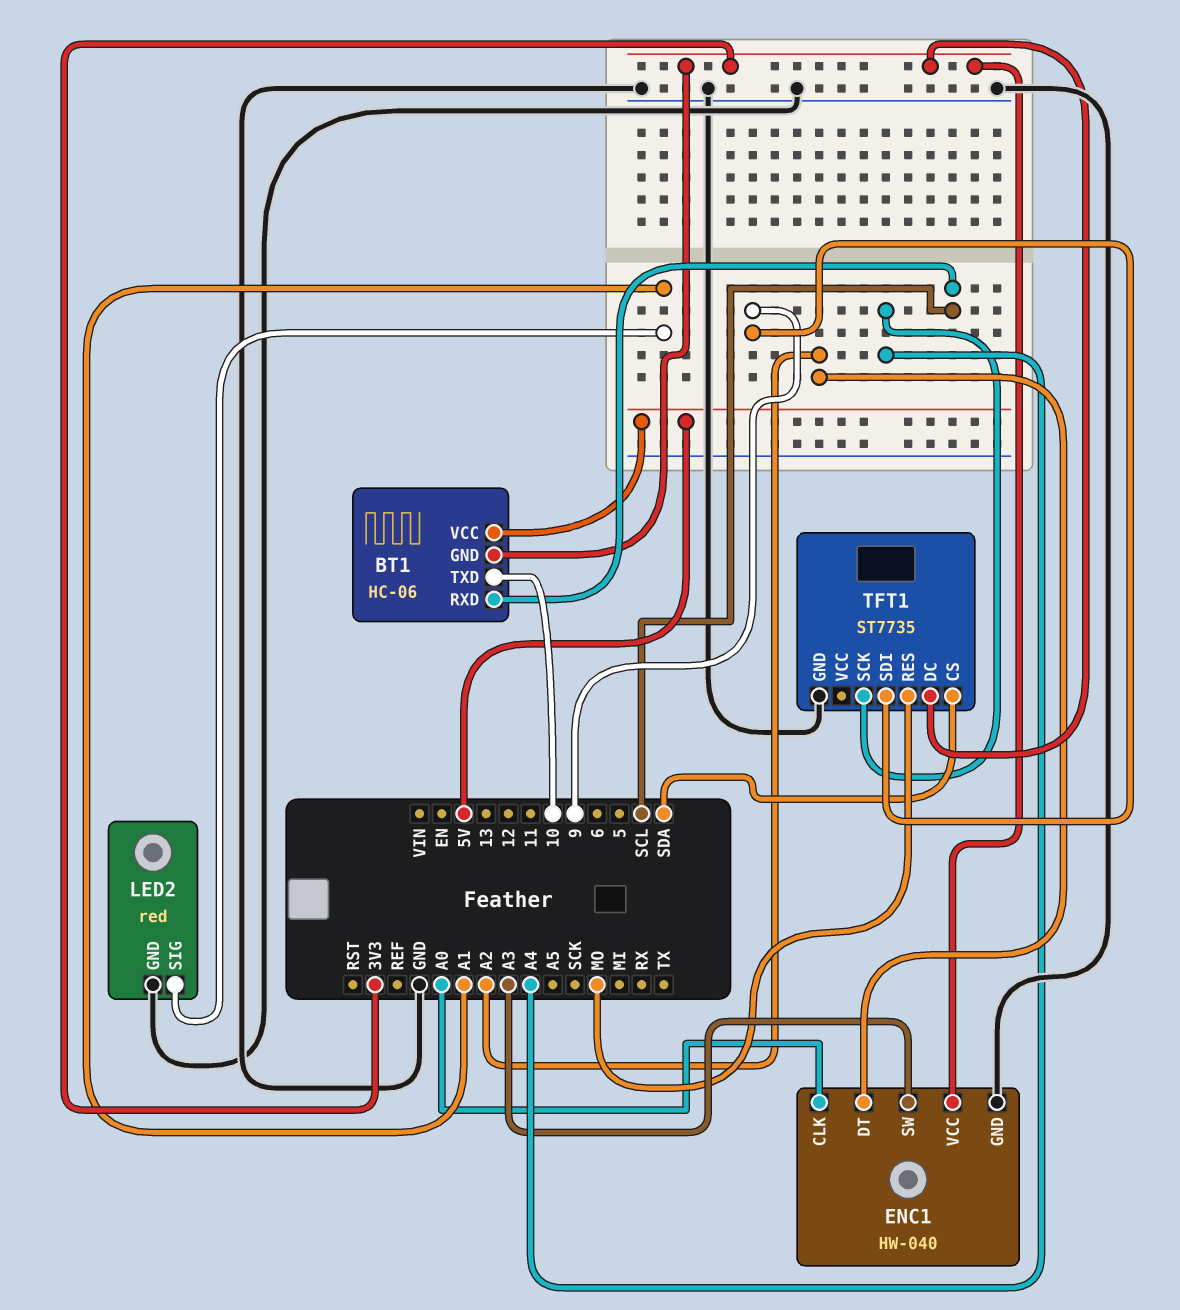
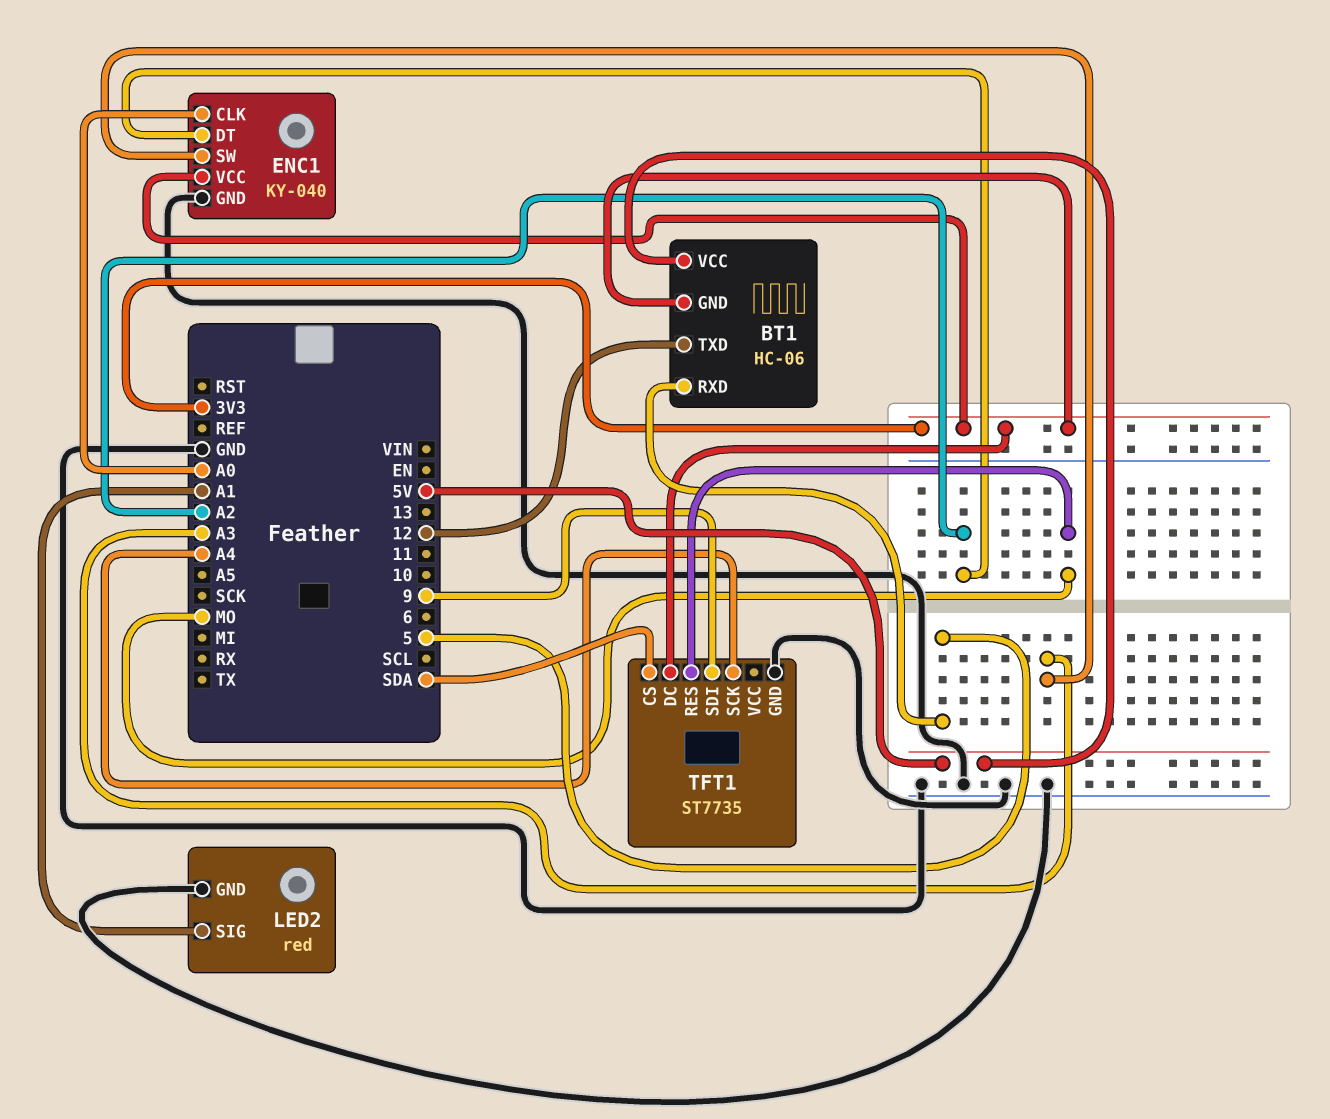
BT1 pin RXD: SCL -> 5
BT1 pin TXD: 10 -> 12
ENC1: HW-040 -> KY-040

